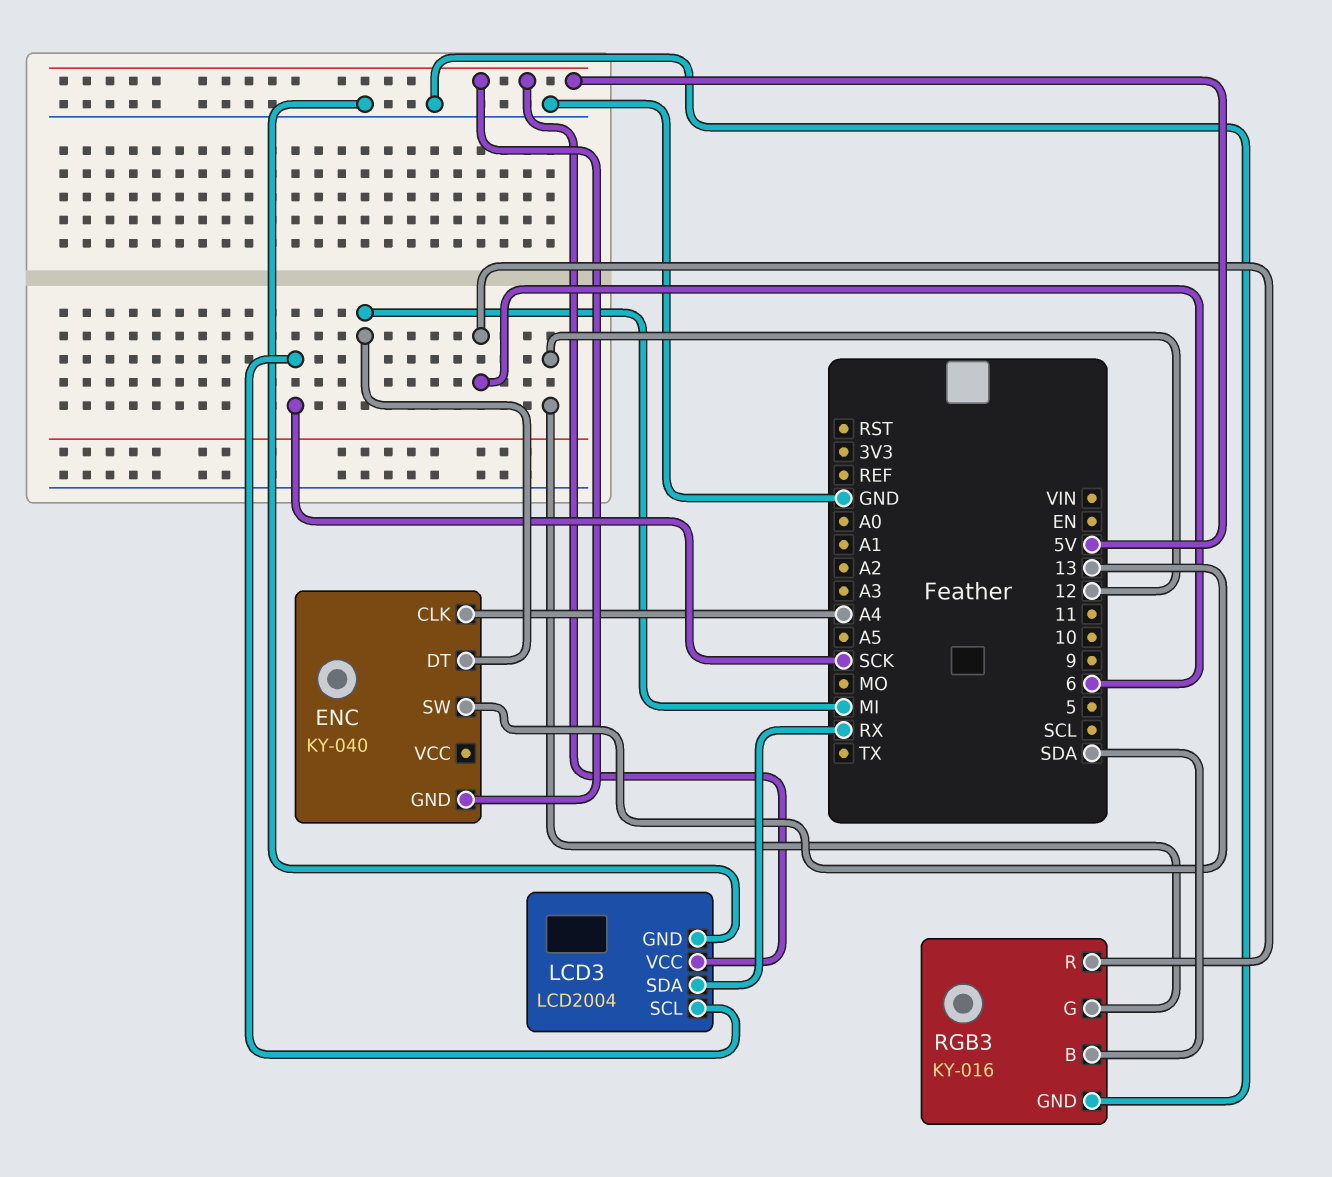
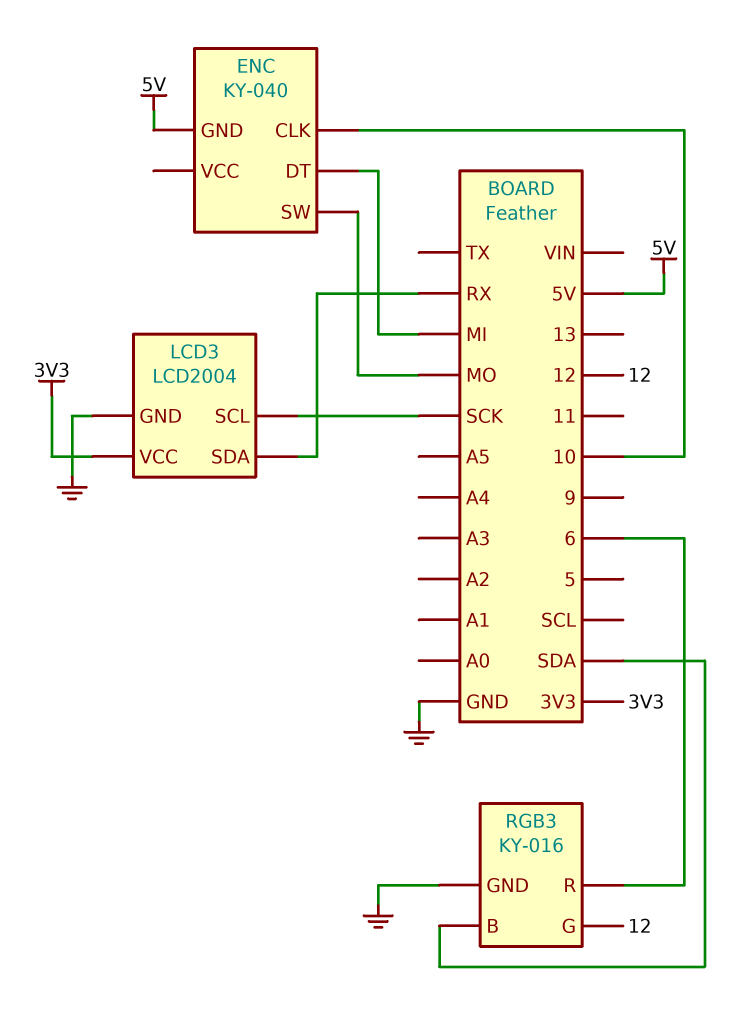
ENC pin CLK: A4 -> 10
ENC pin SW: 13 -> MO
LCD3 pin VCC: 5V -> 3V3

